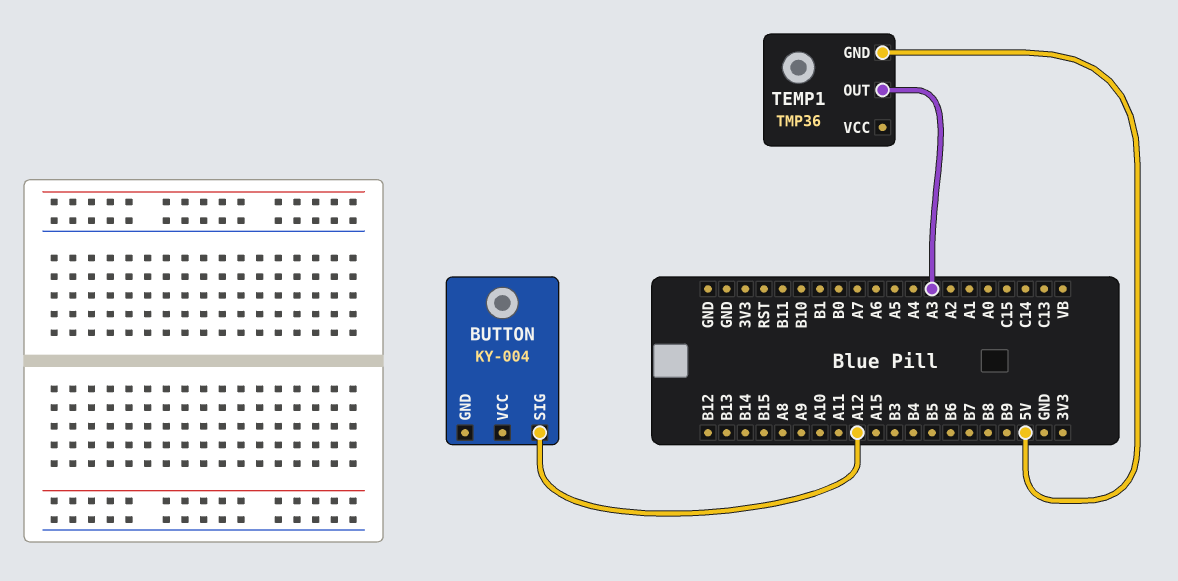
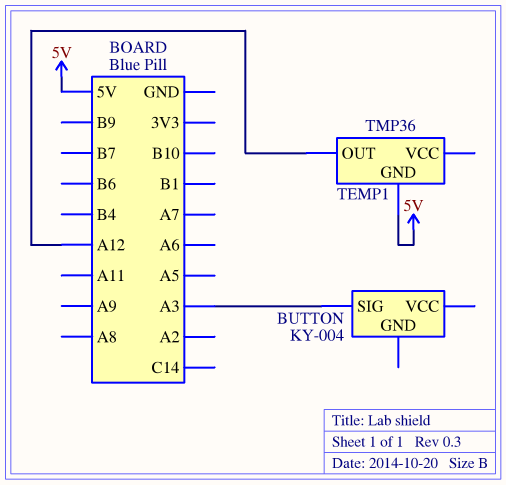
BUTTON pin SIG: A12 -> A3
TEMP1 pin OUT: A3 -> A12

